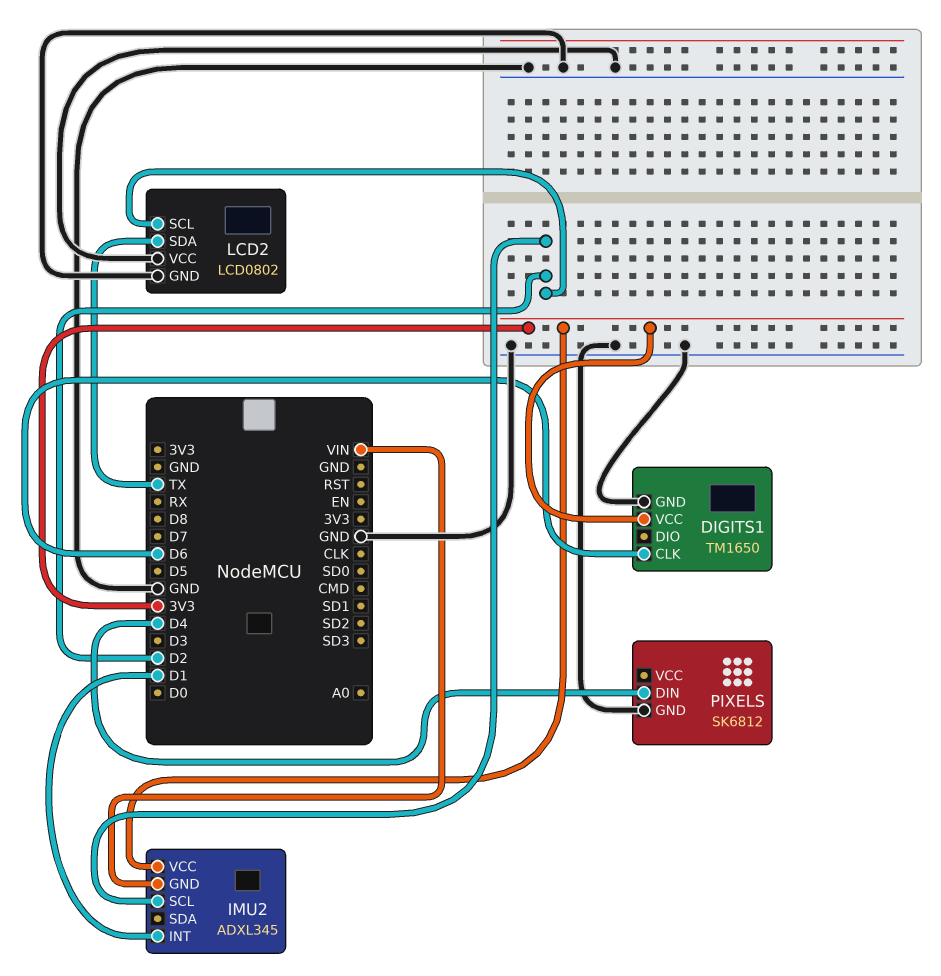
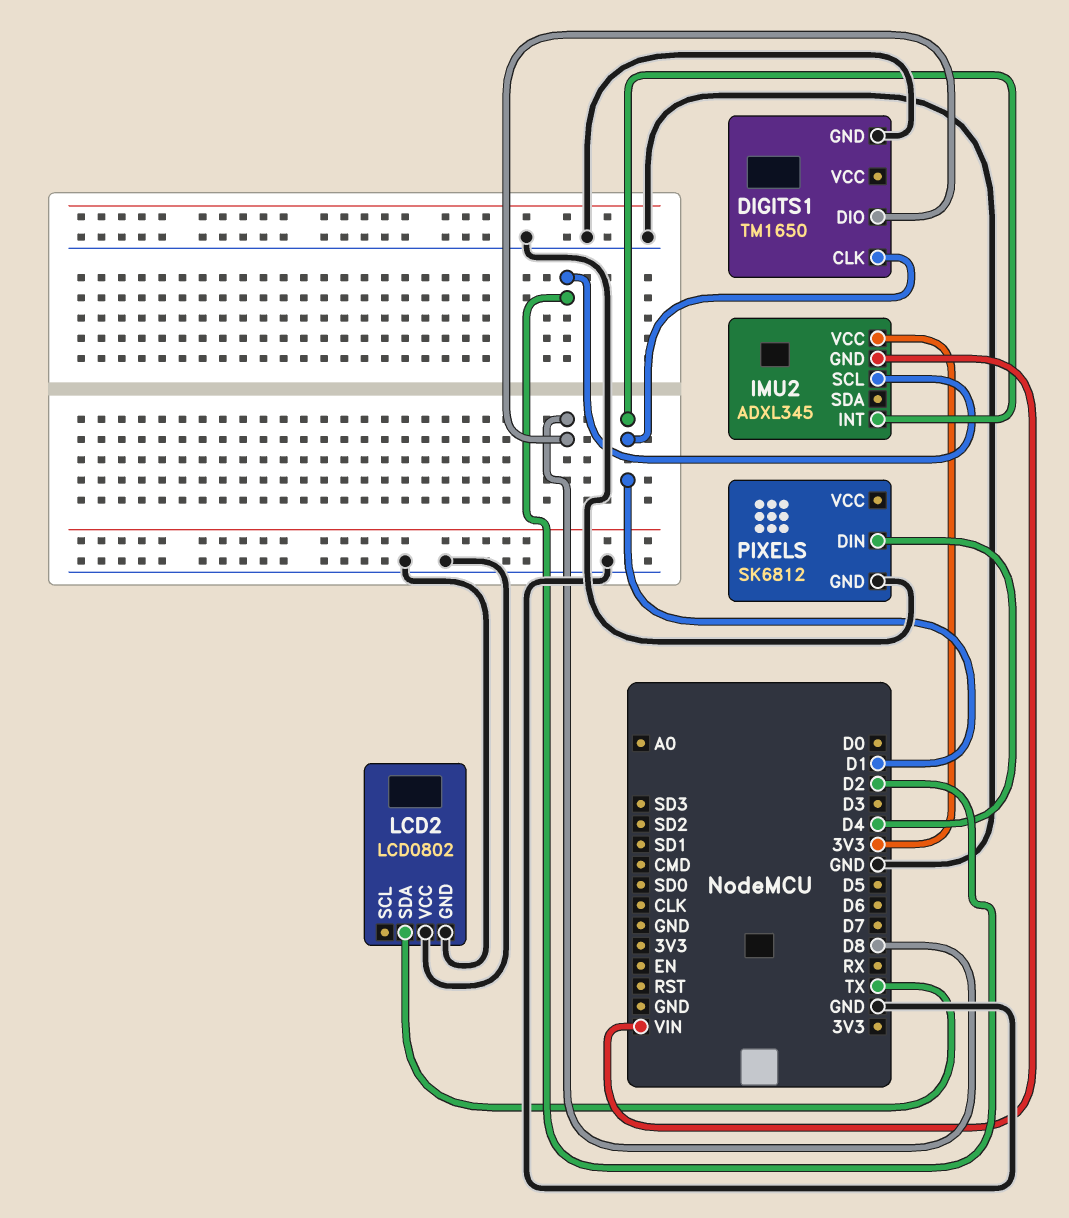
DIGITS1 pin CLK: D6 -> D1
DIGITS1 pin DIO: none -> D8
DIGITS1 pin VCC: 3V3 -> none
LCD2 pin SCL: D2 -> none

